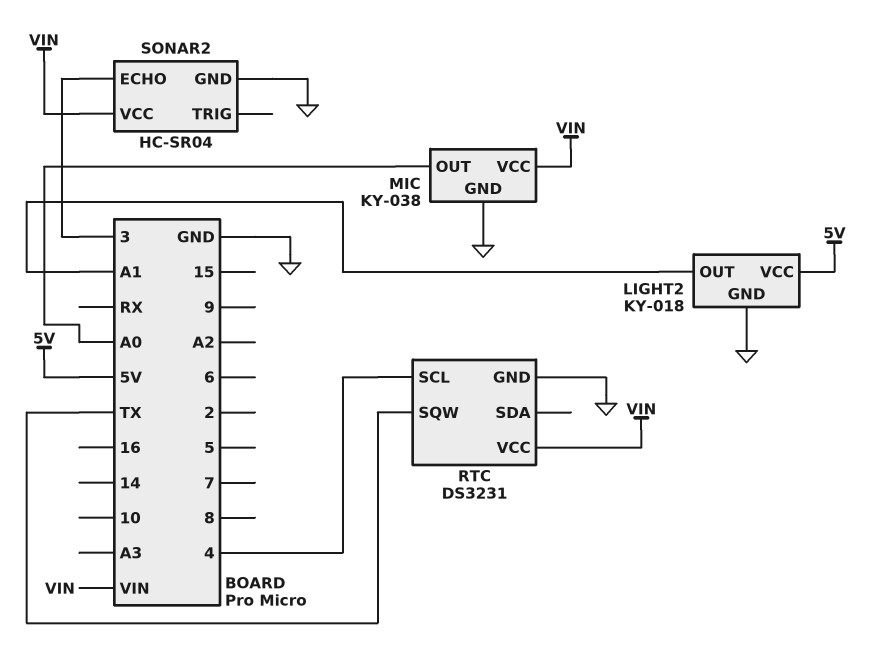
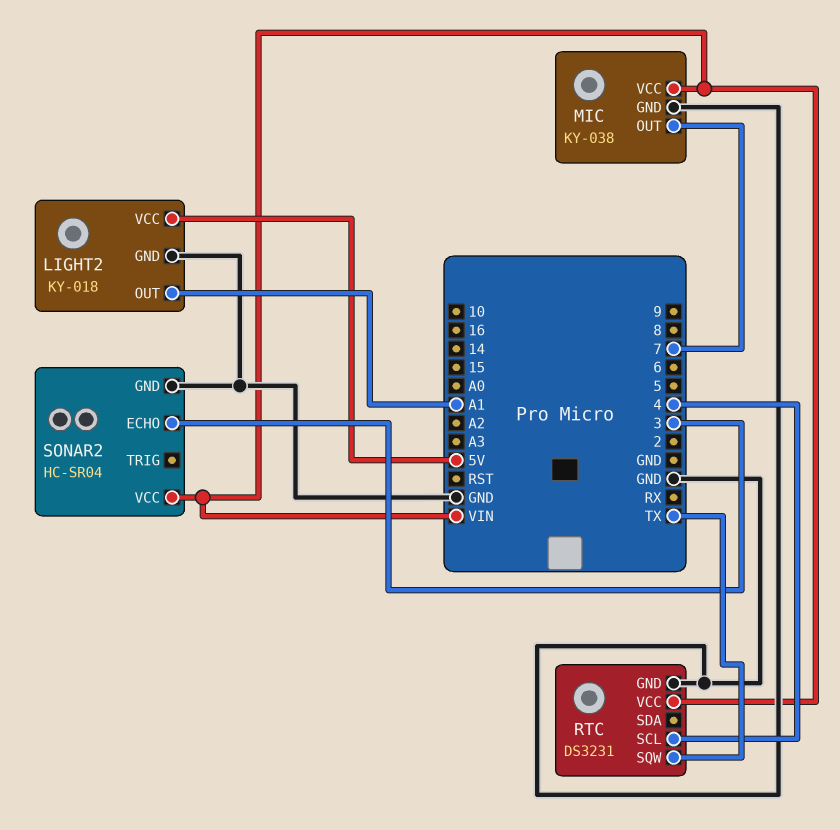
MIC pin OUT: A0 -> 7

